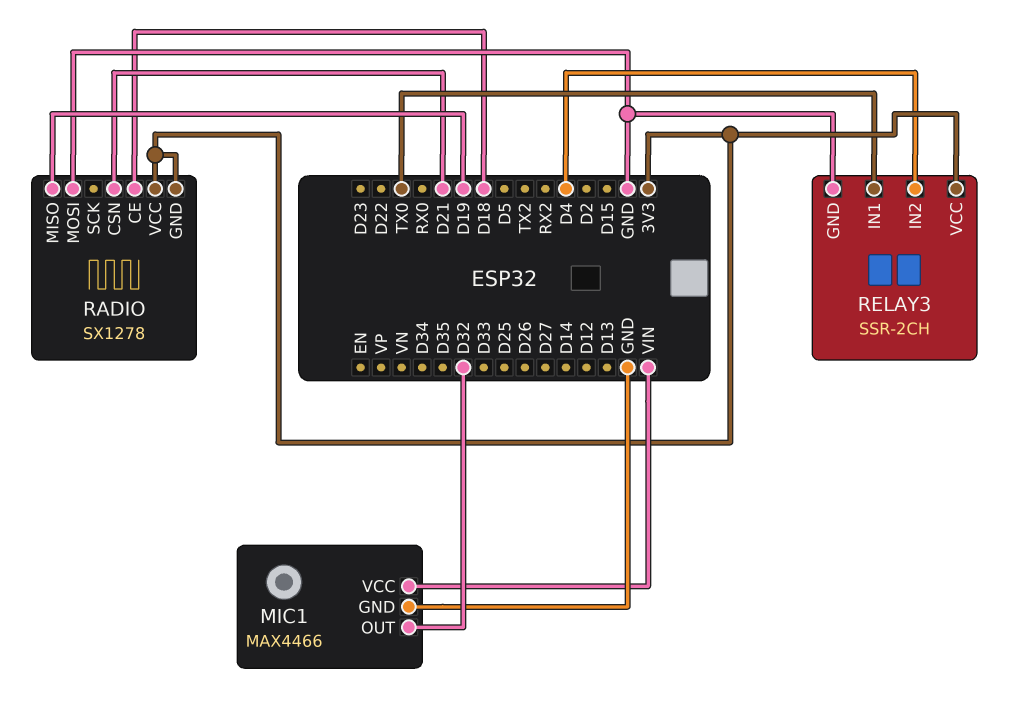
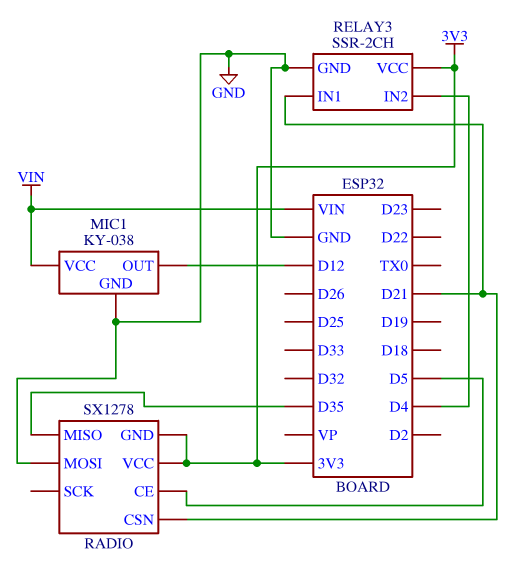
MIC1: MAX4466 -> KY-038
MIC1 pin OUT: D32 -> D12
RADIO pin CE: D18 -> D5
RADIO pin MISO: D19 -> D35
RELAY3 pin IN1: TX0 -> D21

